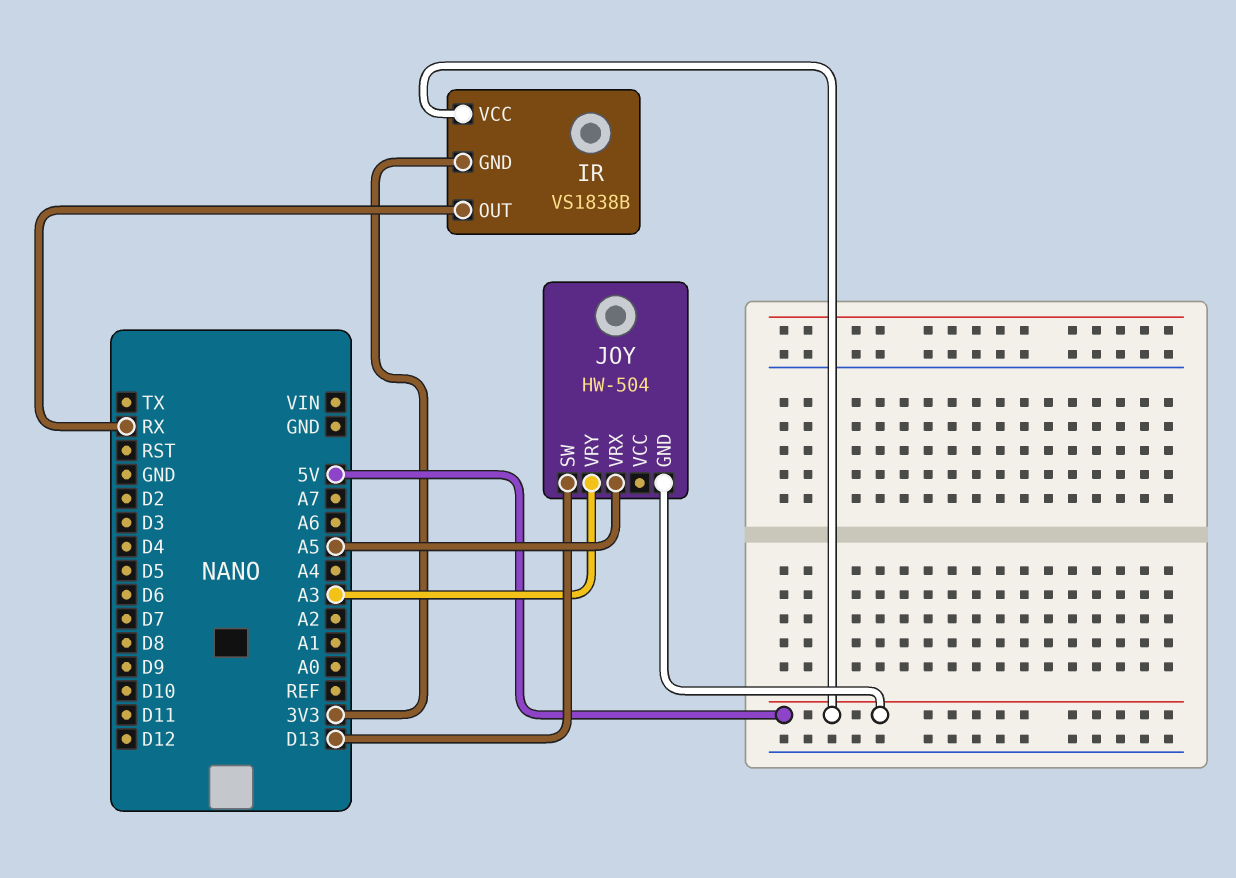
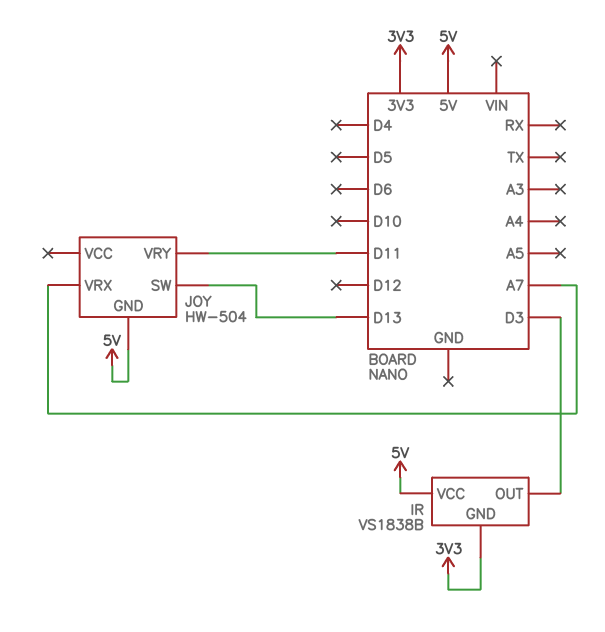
IR pin OUT: RX -> D3
JOY pin VRX: A5 -> A7
JOY pin VRY: A3 -> D11

